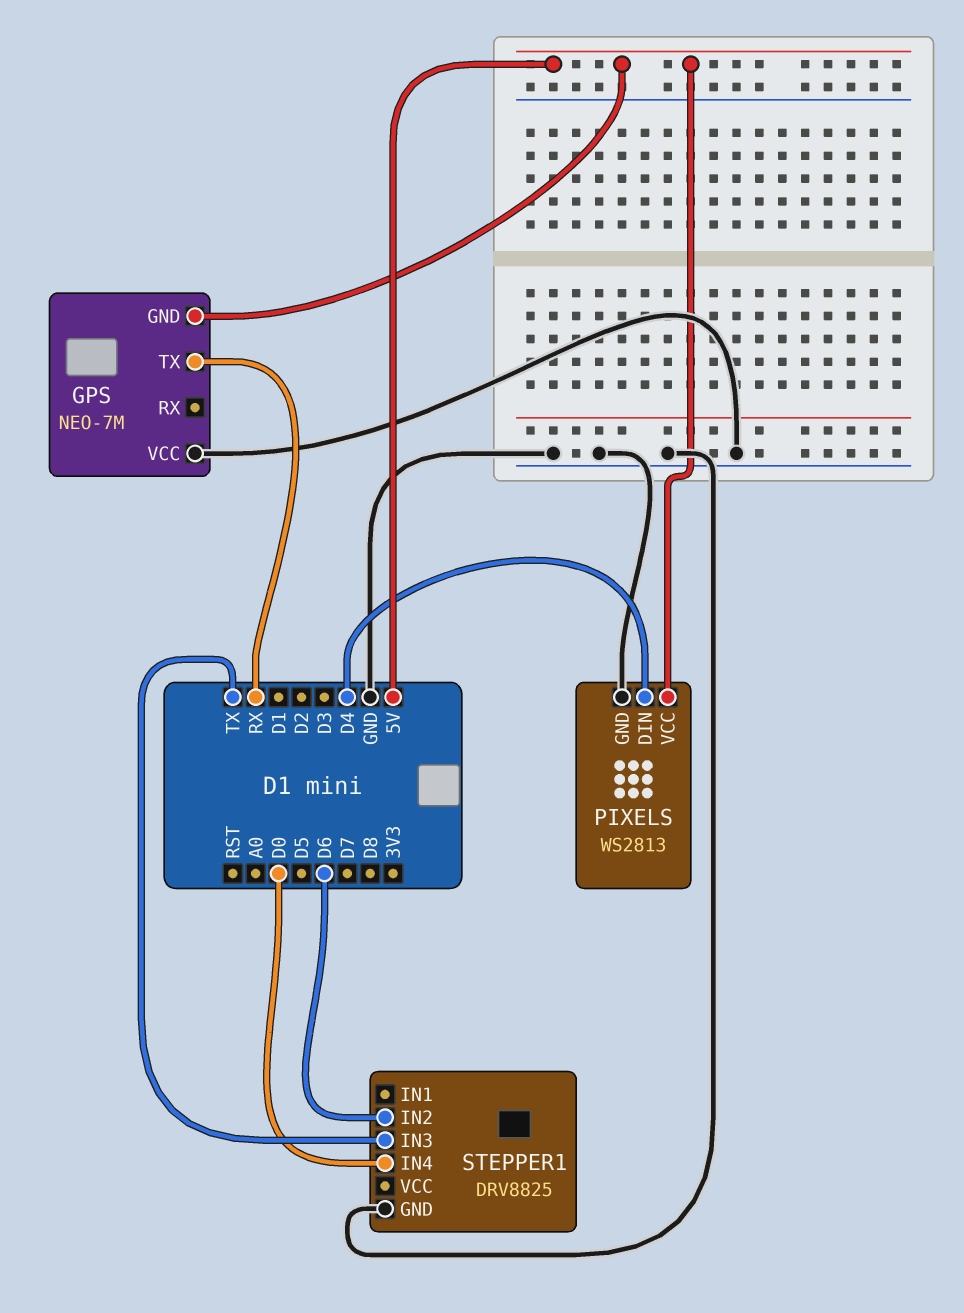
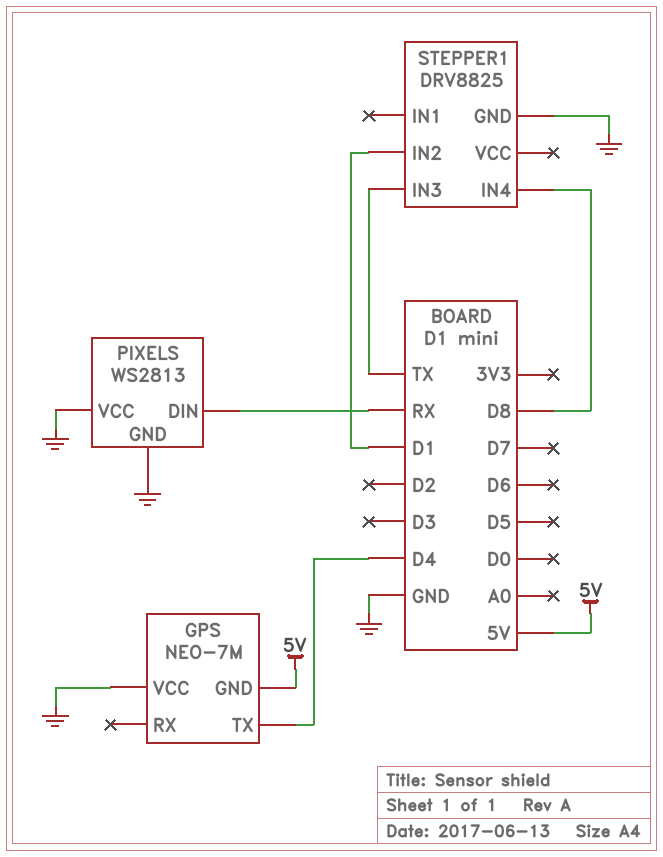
GPS pin TX: RX -> D4
PIXELS pin DIN: D4 -> RX
PIXELS pin VCC: 5V -> GND
STEPPER1 pin IN2: D6 -> D1
STEPPER1 pin IN4: D0 -> D8

